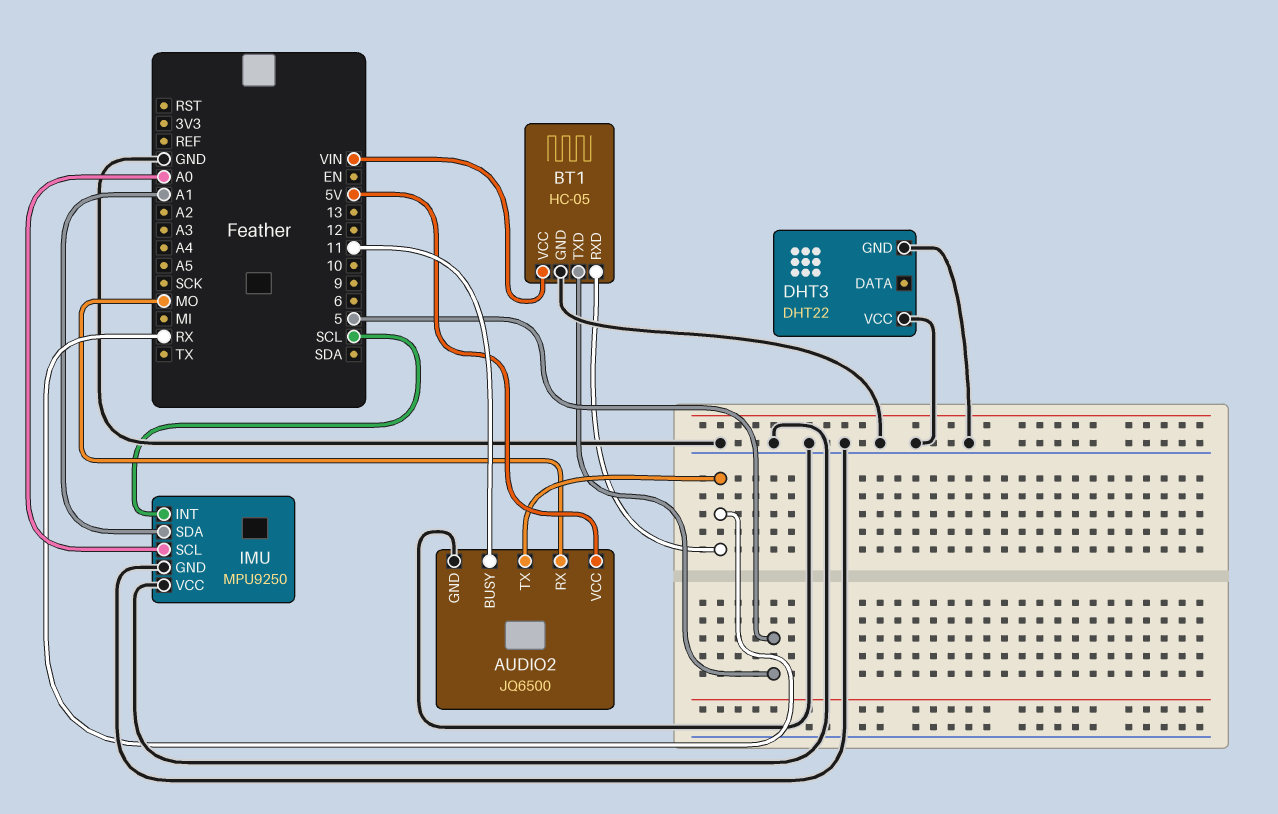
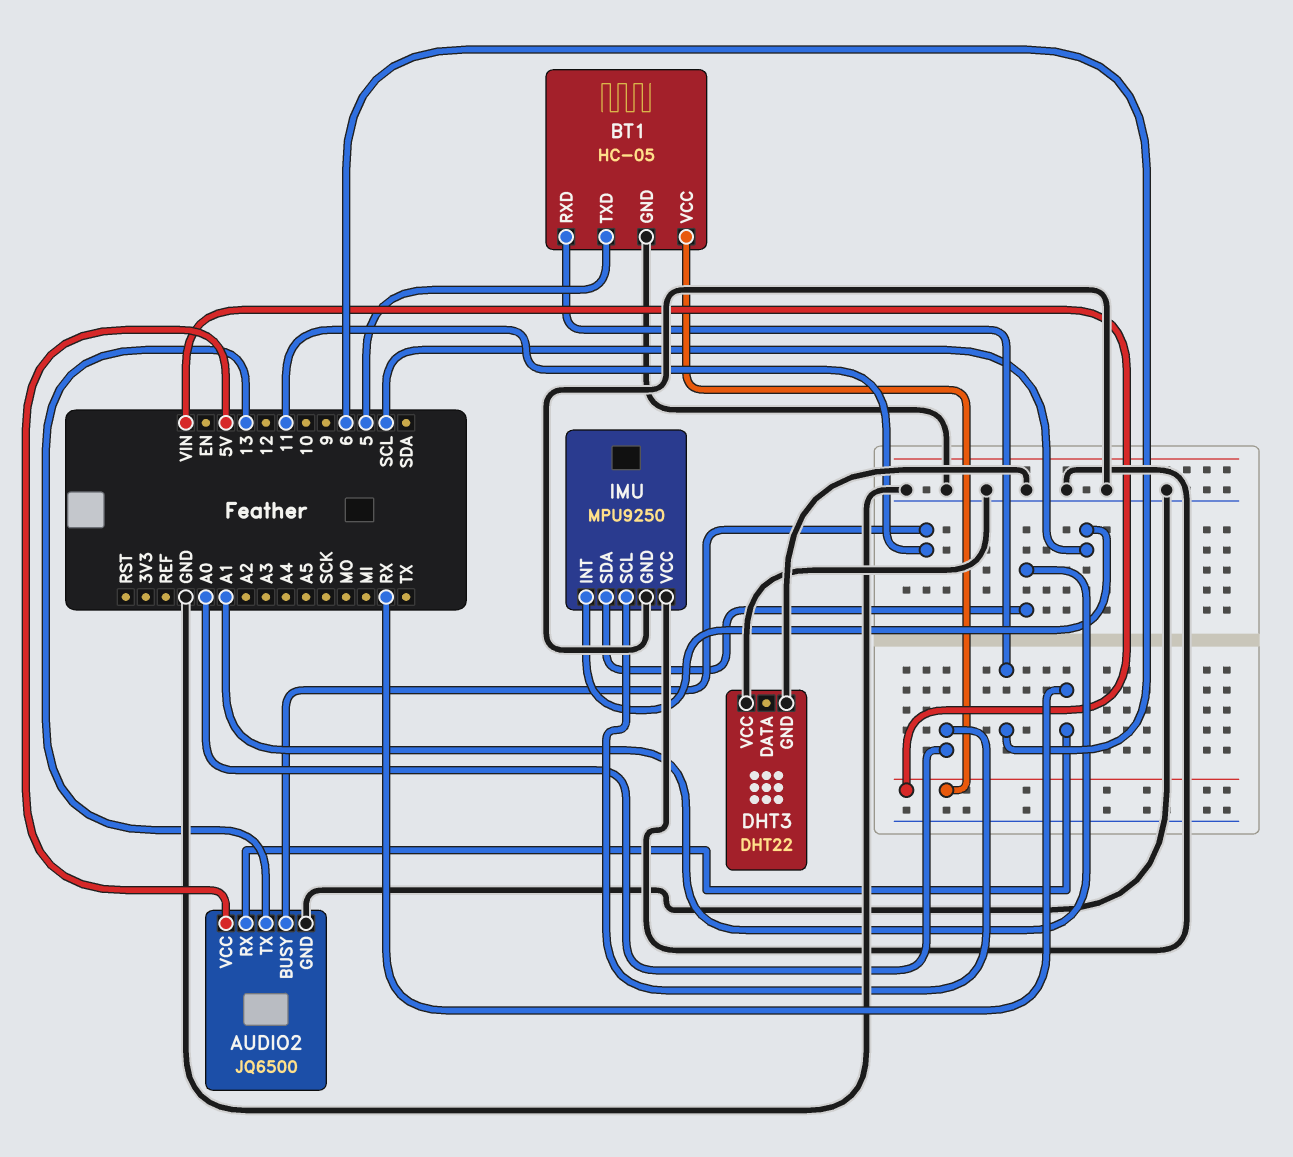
AUDIO2 pin RX: MO -> RX
AUDIO2 pin TX: RX -> 13
BT1 pin RXD: RX -> 6

